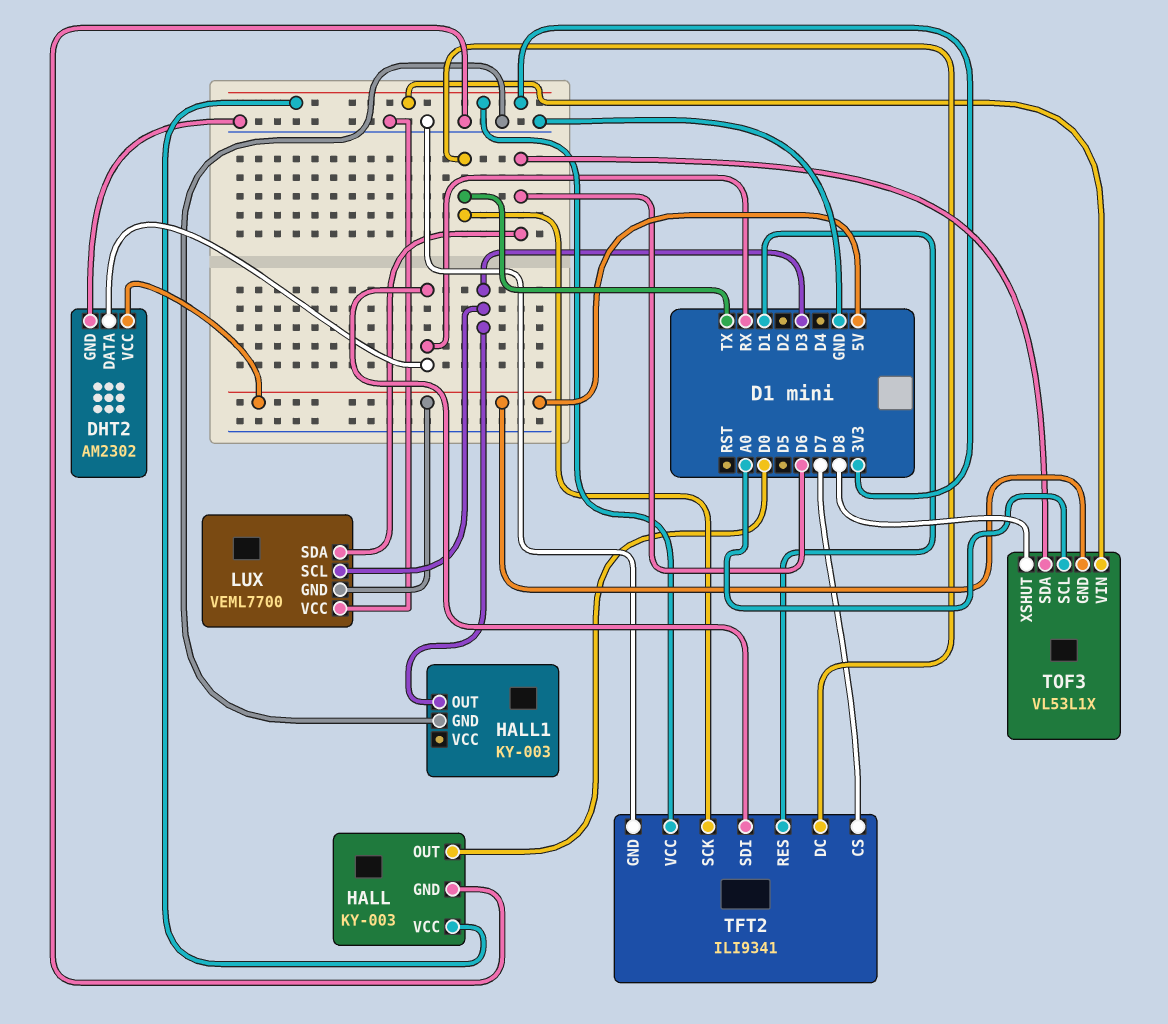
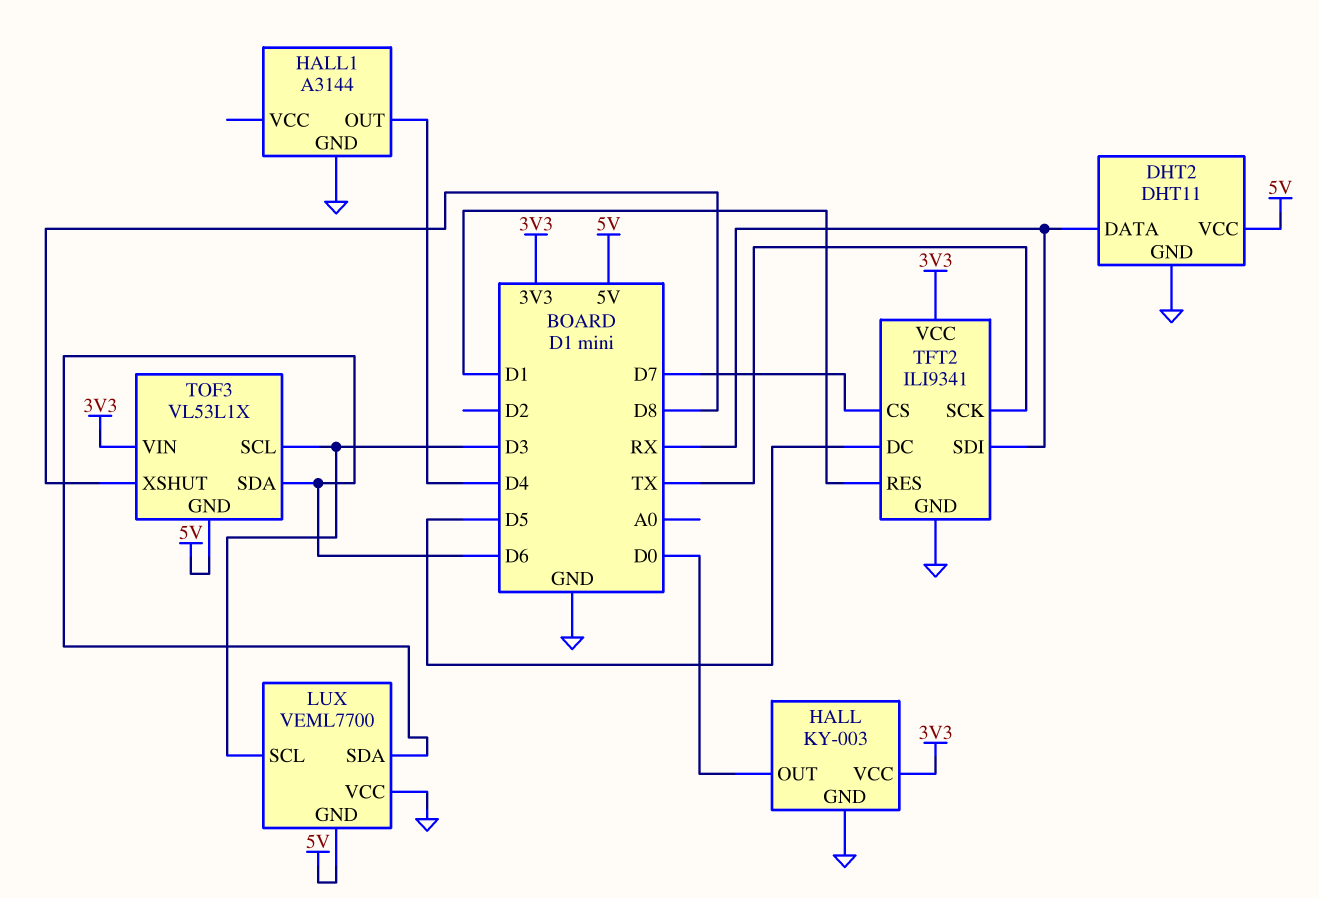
DHT2: AM2302 -> DHT11
HALL1: KY-003 -> A3144
HALL1 pin OUT: D3 -> D4
TFT2 pin DC: TX -> D5
TOF3 pin SCL: A0 -> D3

